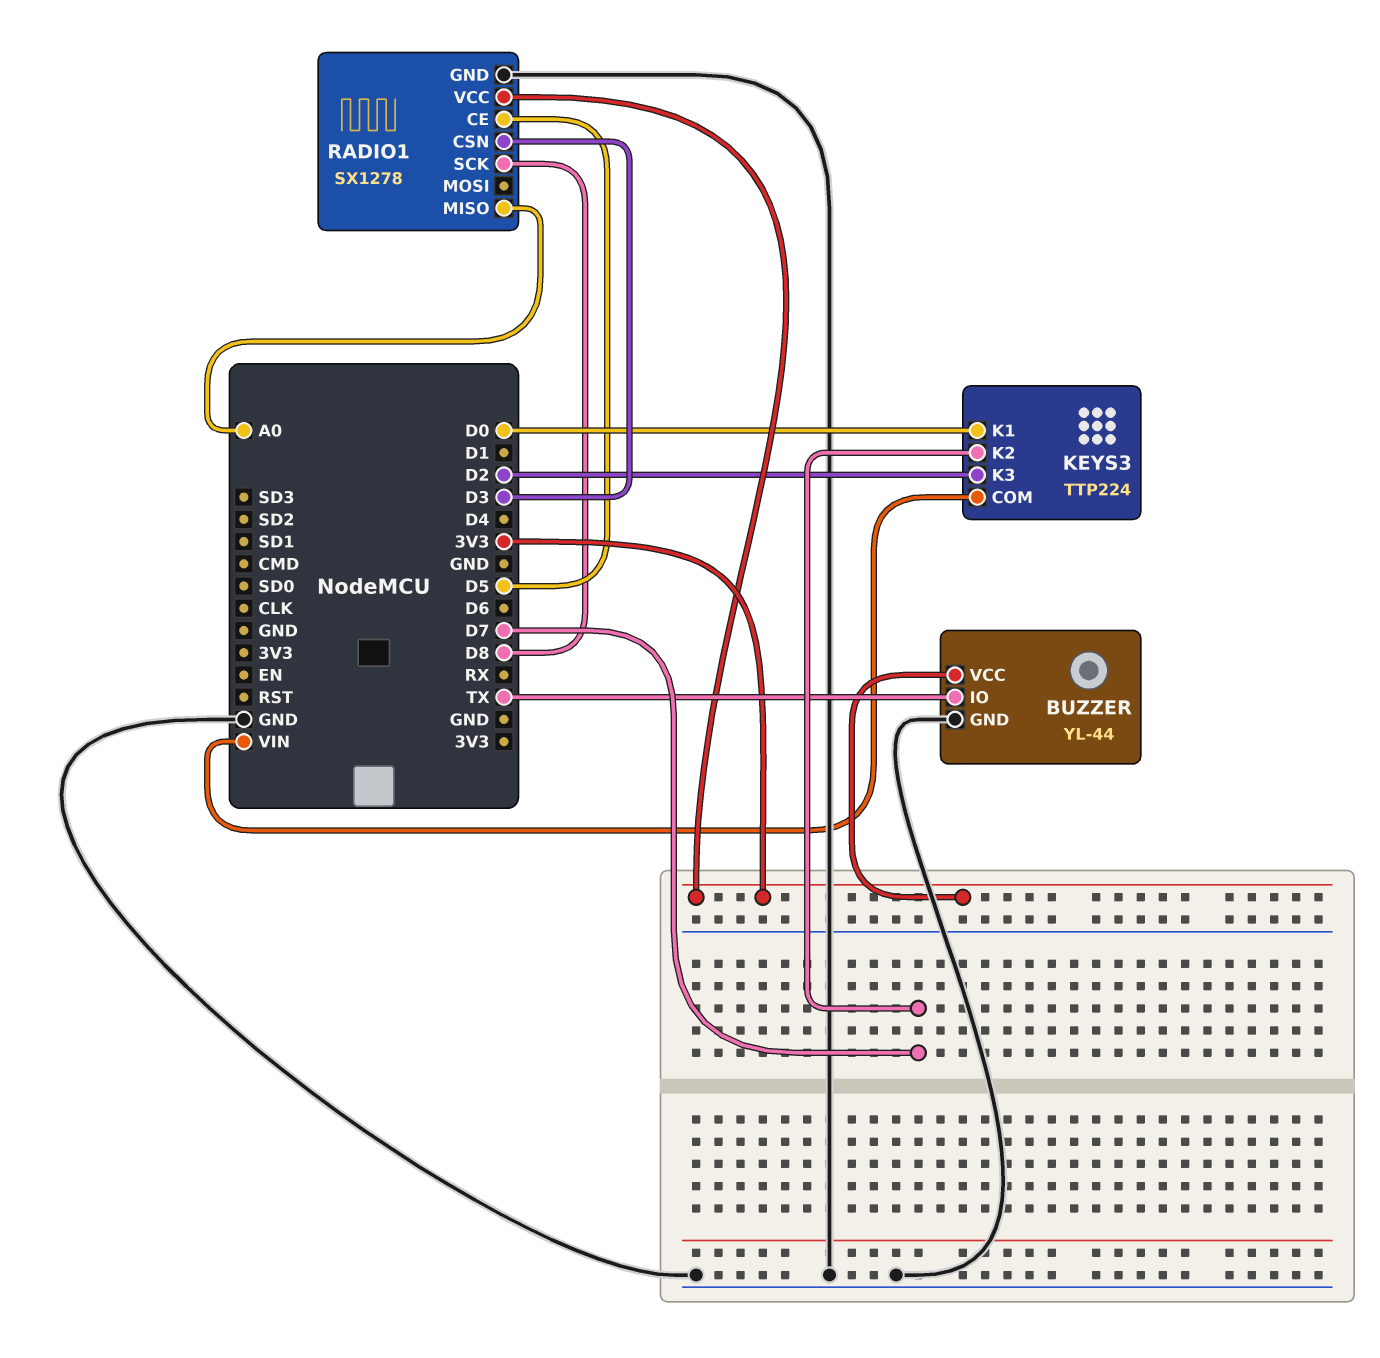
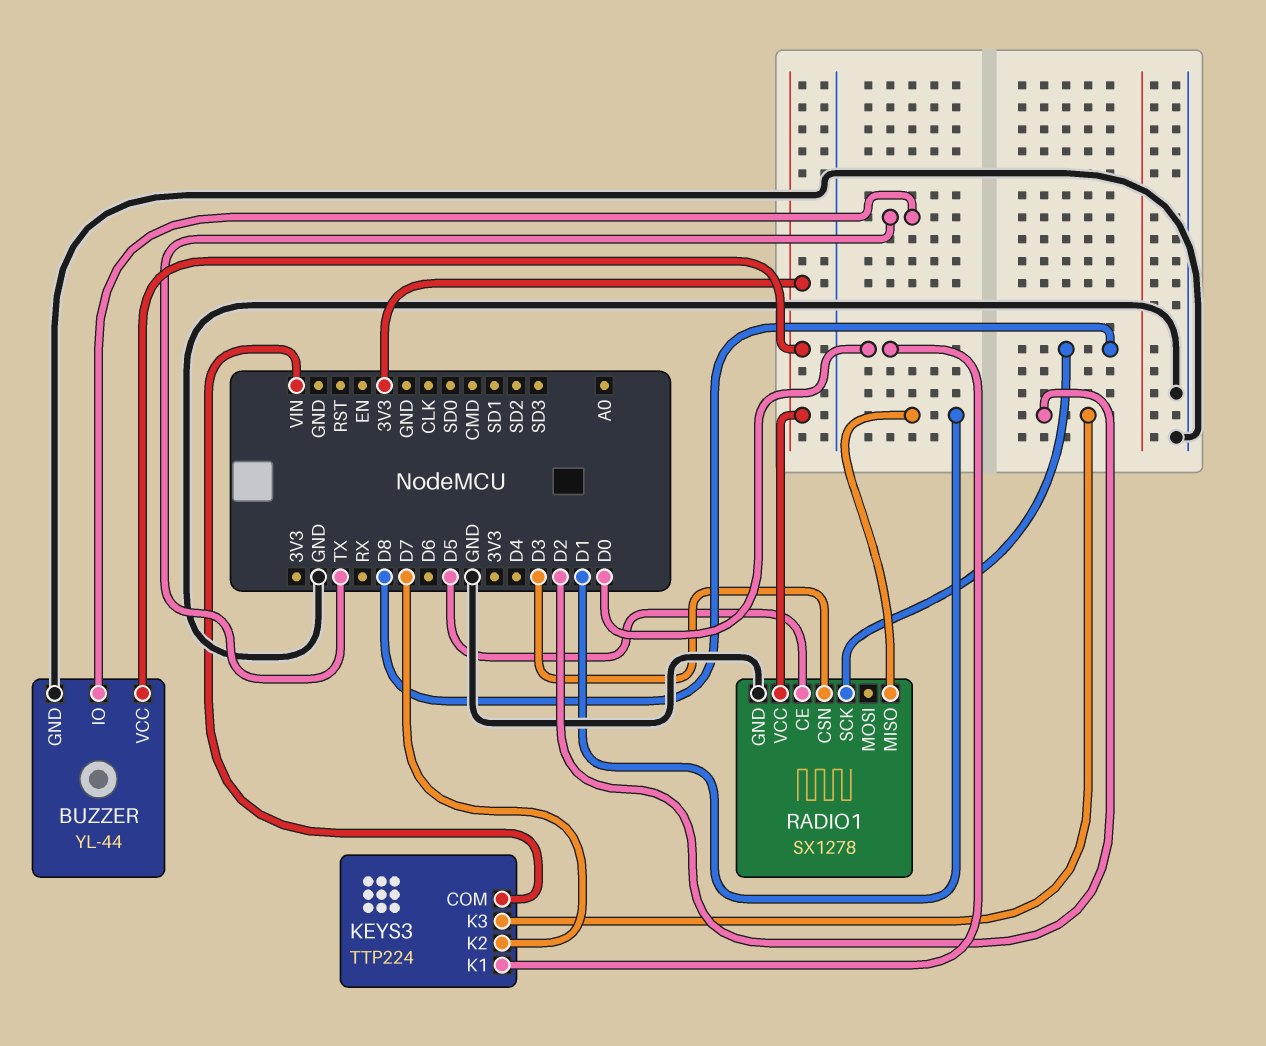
RADIO1 pin MISO: A0 -> D1

